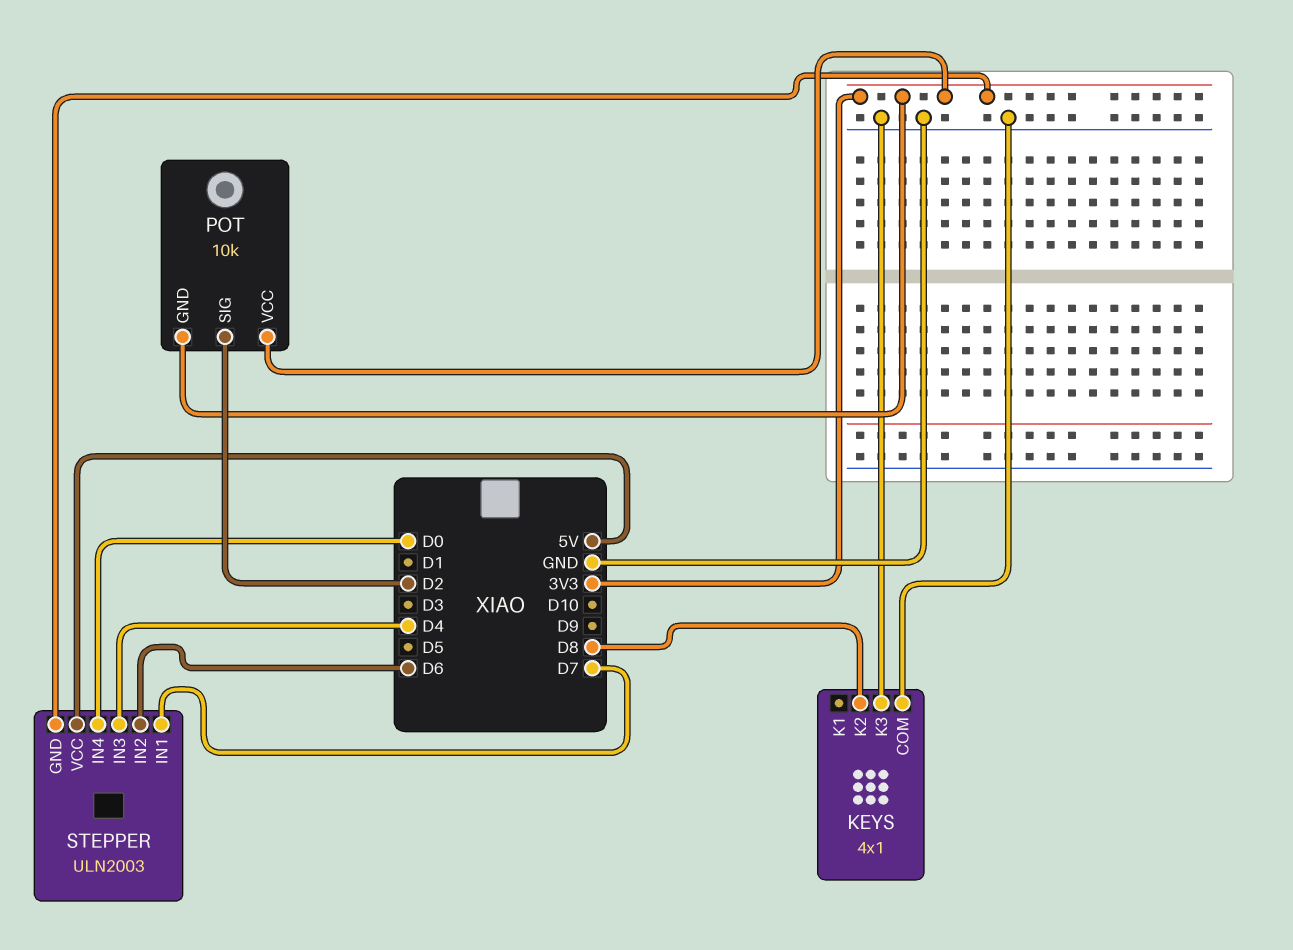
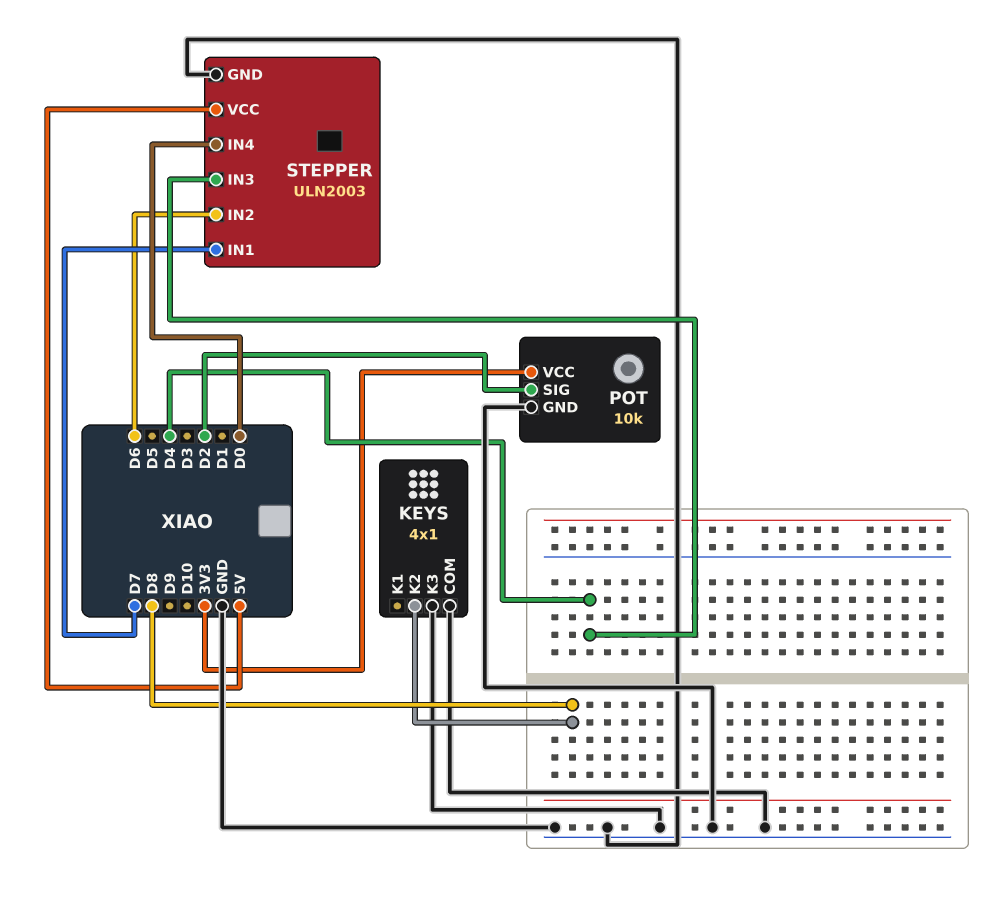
POT pin GND: 3V3 -> GND
STEPPER pin GND: 3V3 -> GND

